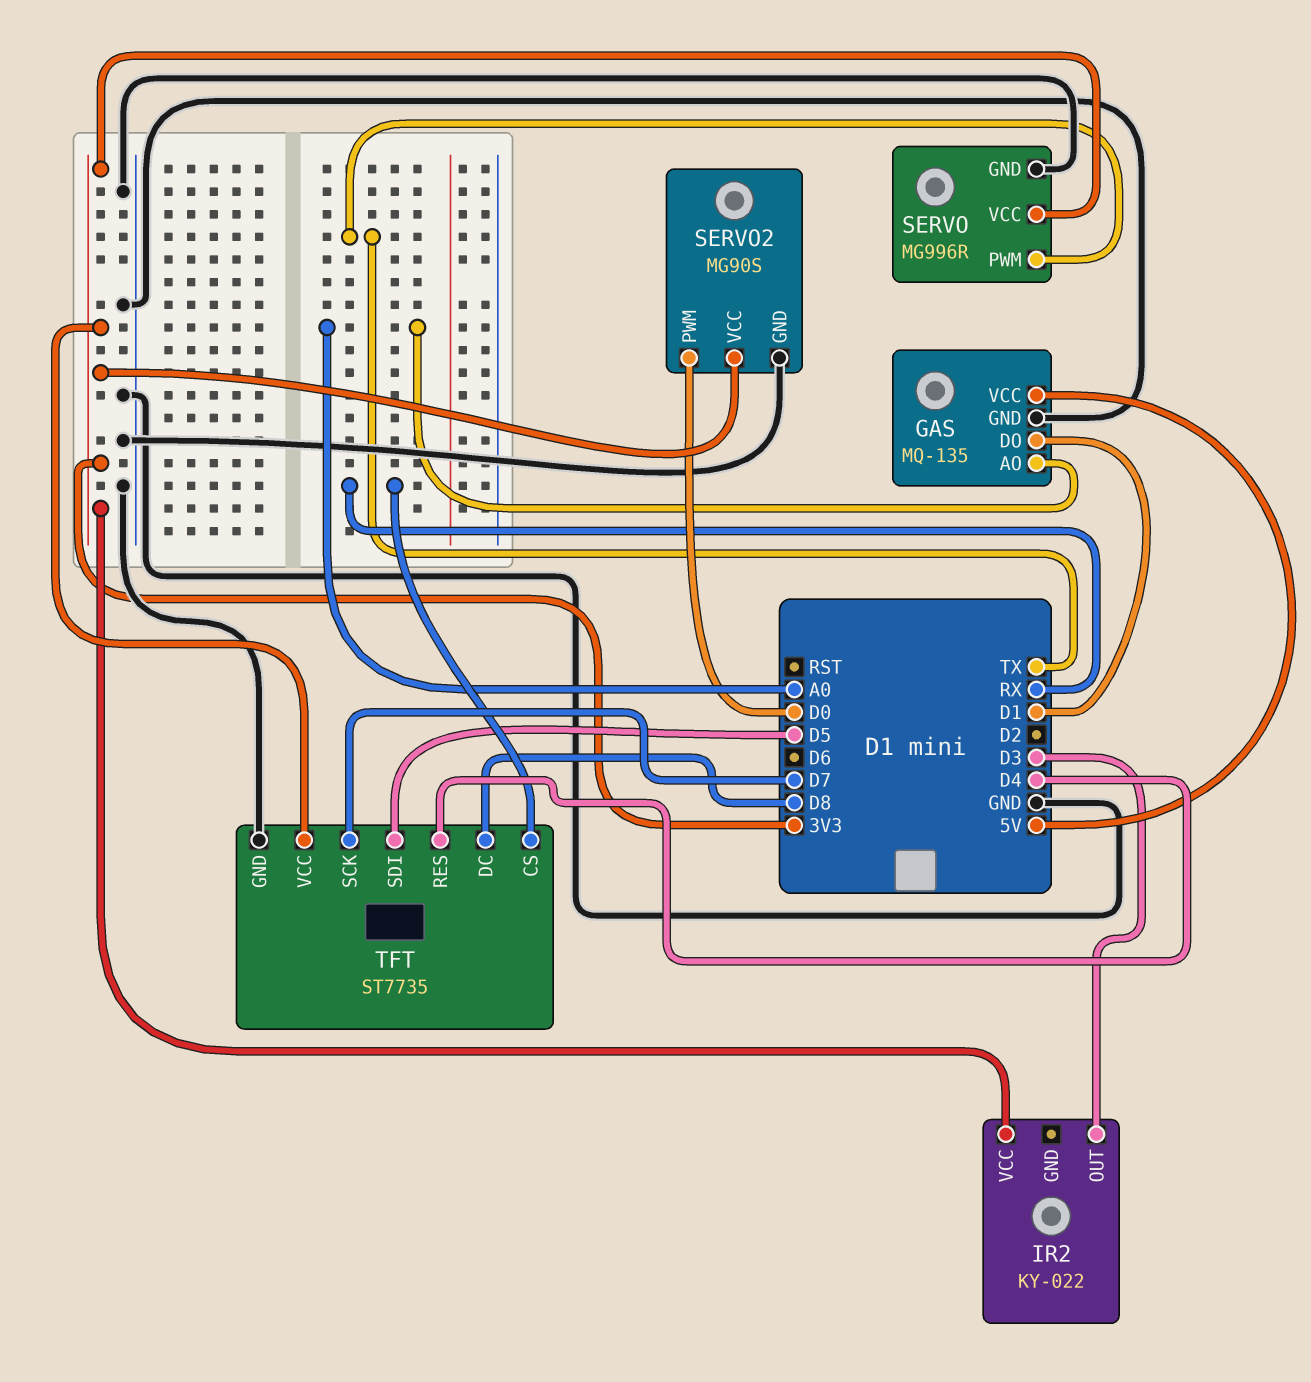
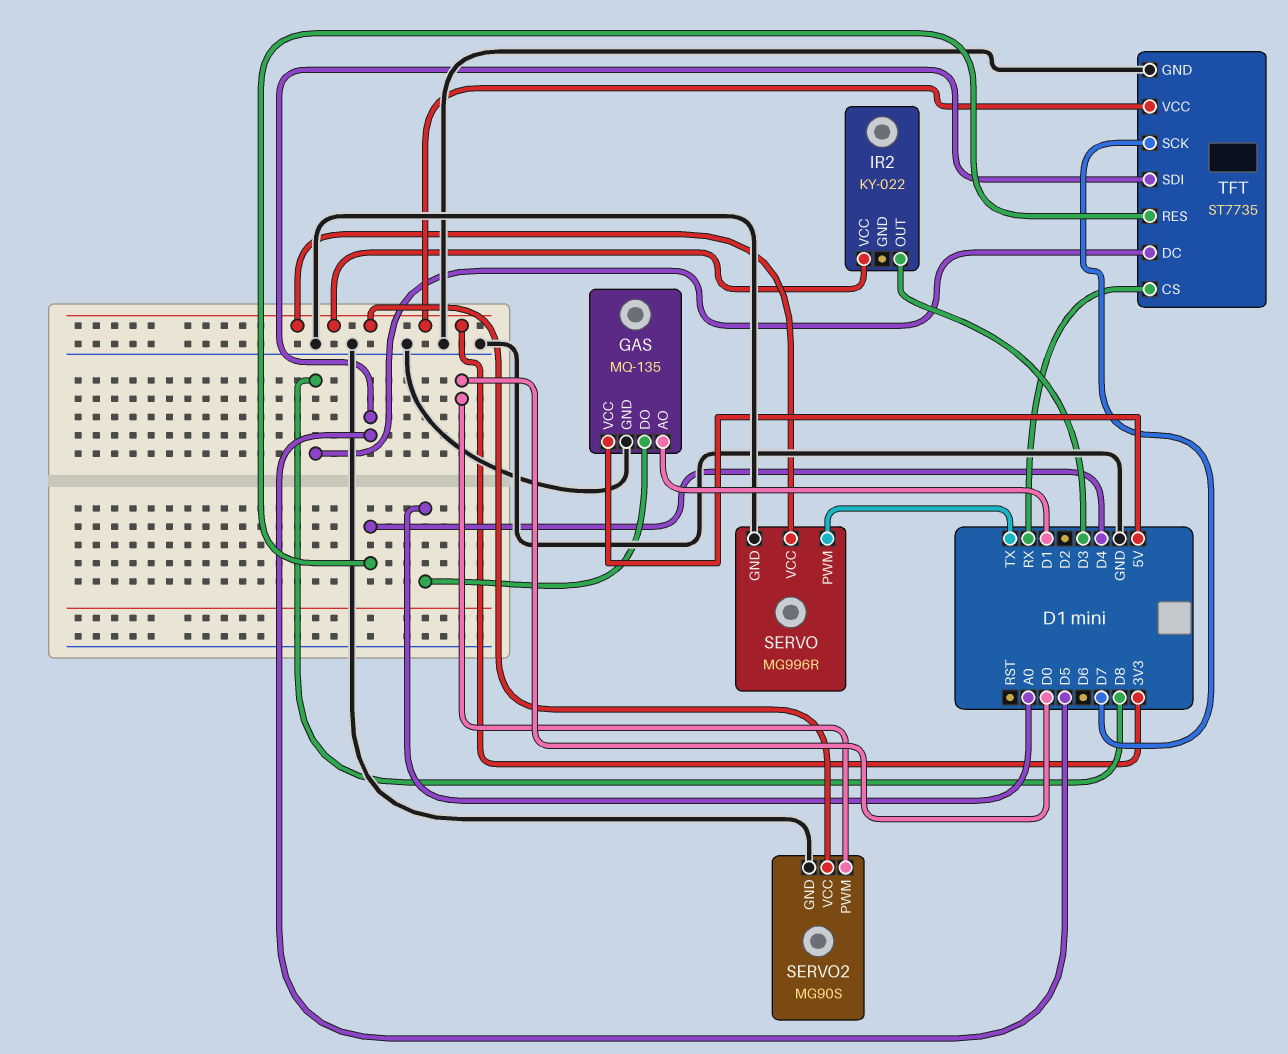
GAS pin AO: A0 -> D1
GAS pin DO: D1 -> A0

